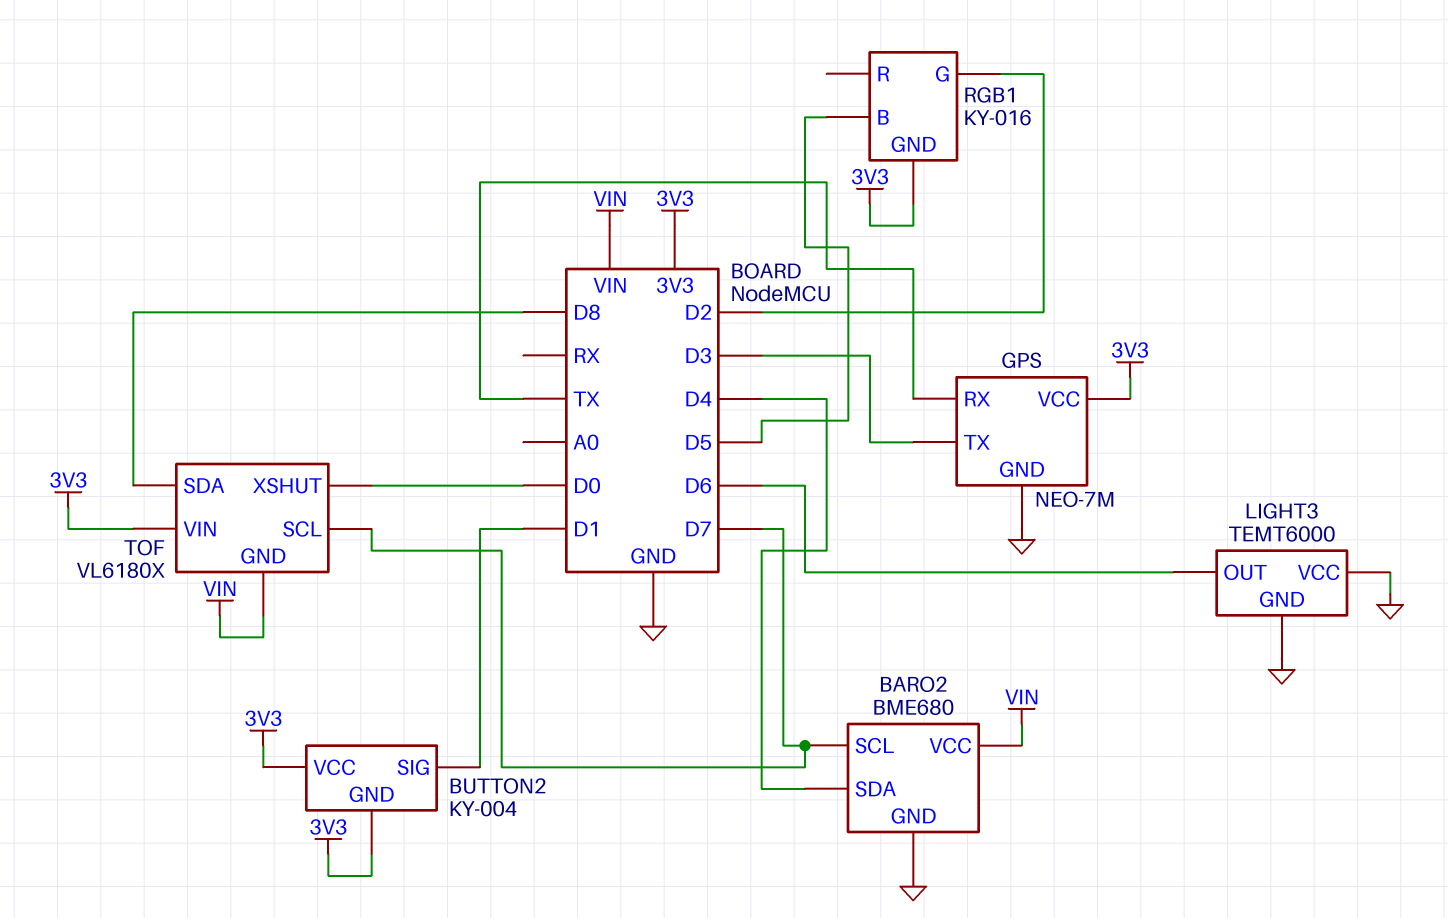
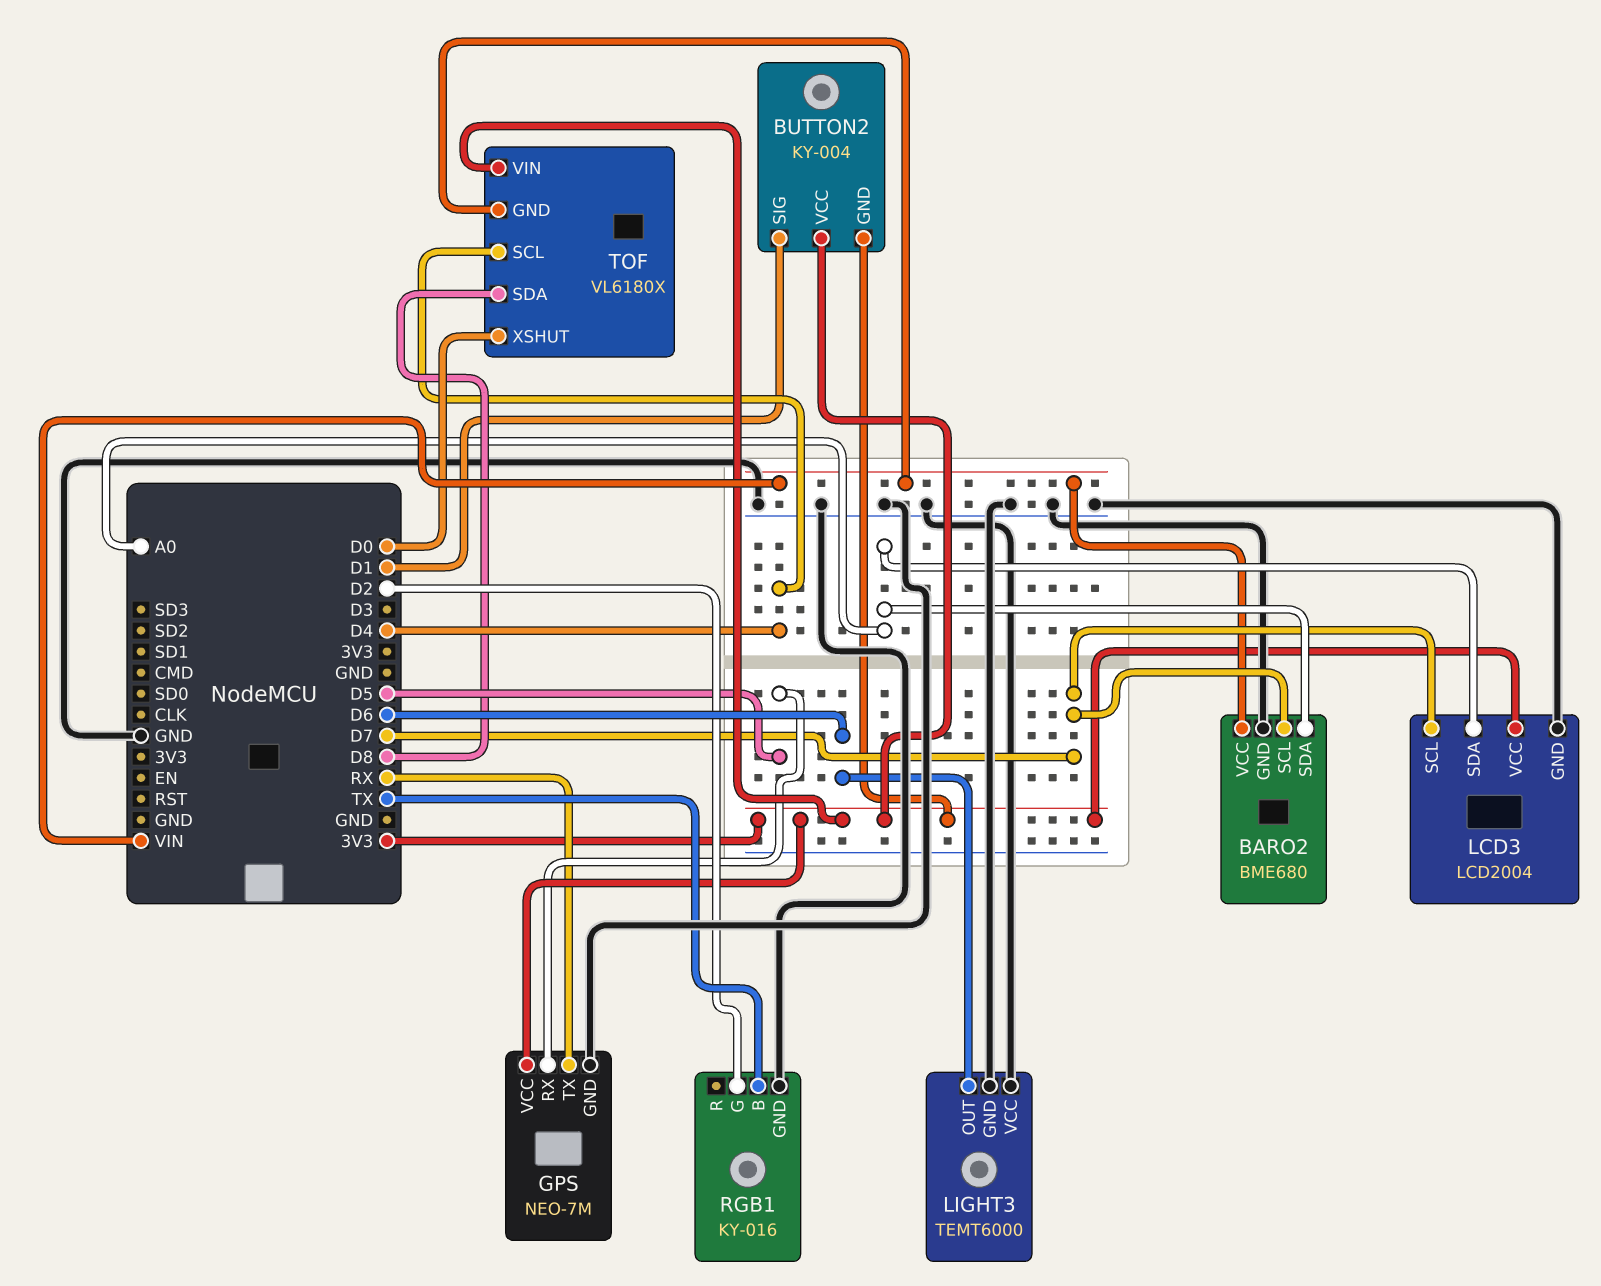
BARO2 pin SDA: D4 -> A0
GPS pin RX: TX -> D5
GPS pin TX: D3 -> RX
LCD3: none -> LCD2004
LCD3 pin GND: none -> GND
LCD3 pin SCL: none -> D7
LCD3 pin SDA: none -> A0
LCD3 pin VCC: none -> 3V3
RGB1 pin B: D5 -> TX
RGB1 pin GND: 3V3 -> GND
TOF pin SCL: D7 -> D4

